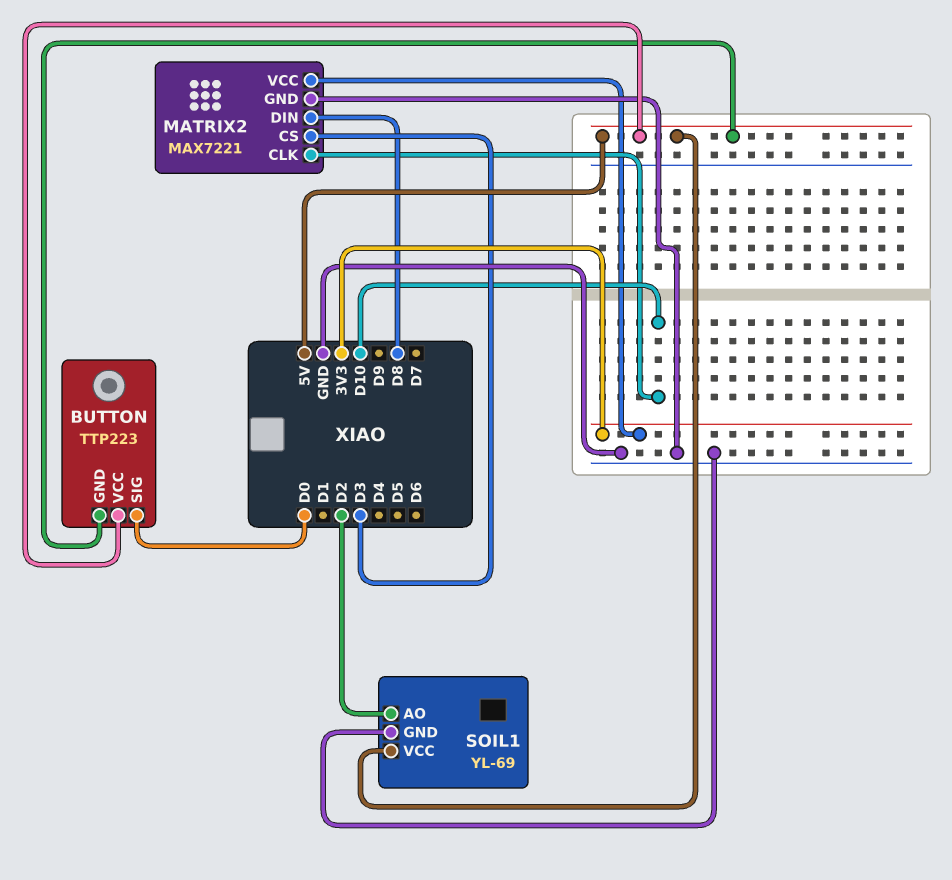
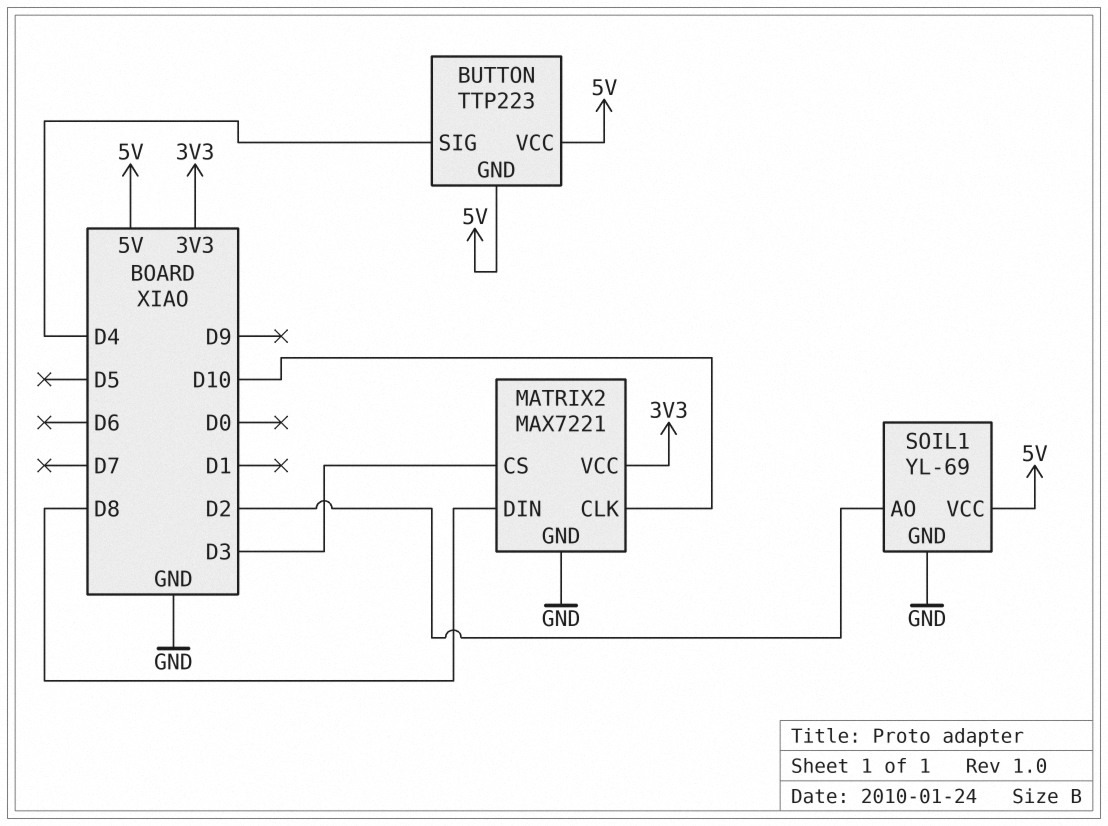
BUTTON pin SIG: D0 -> D4

